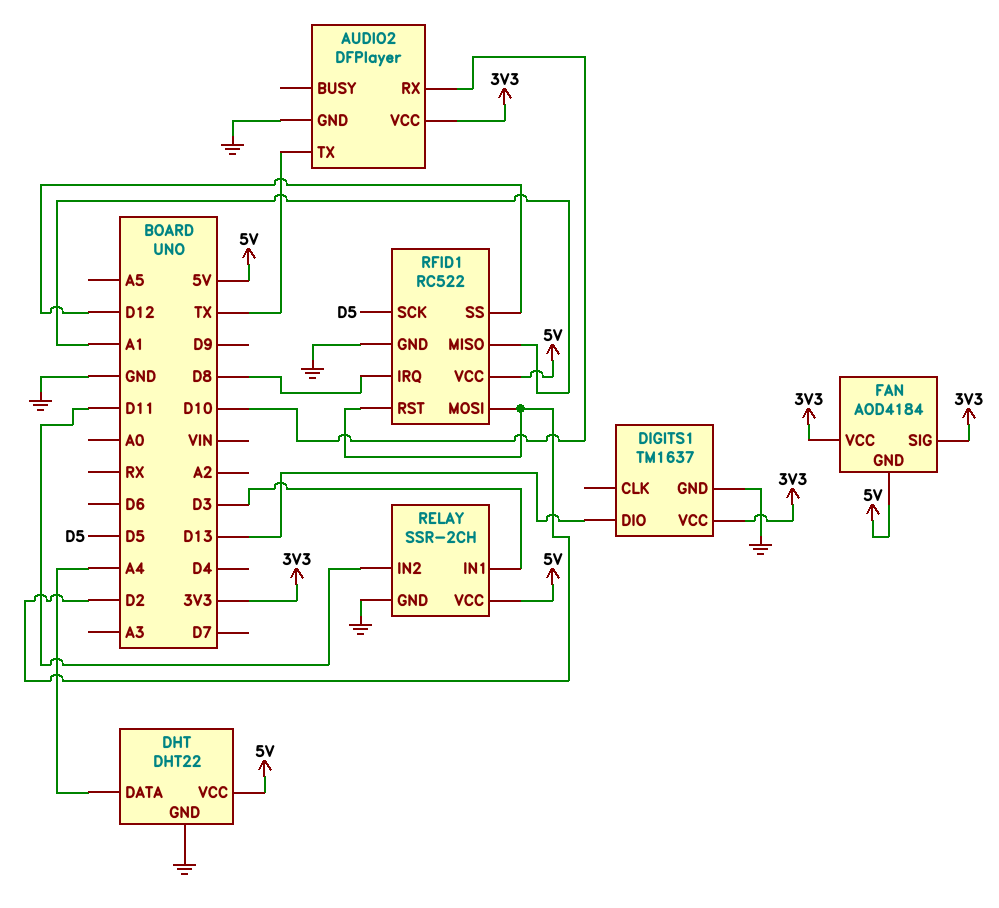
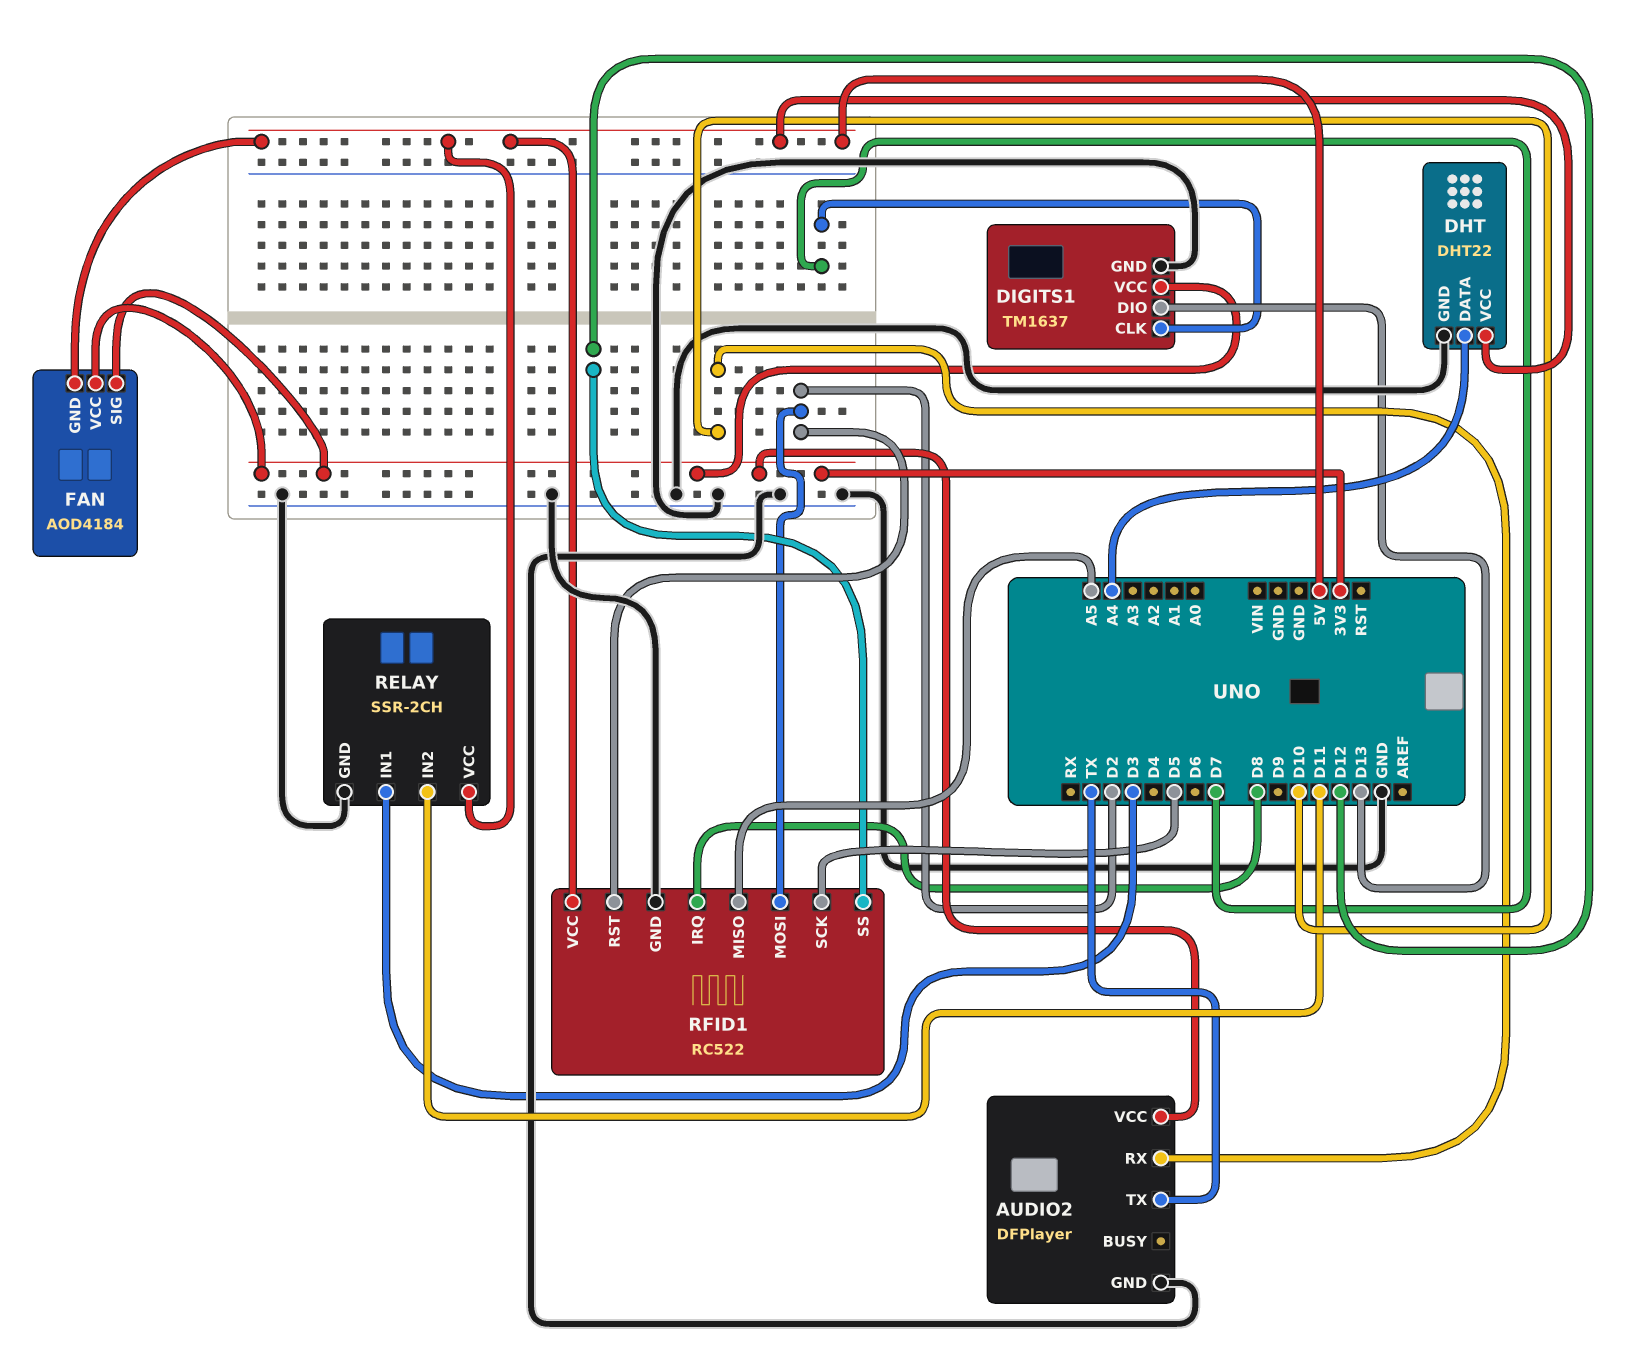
DIGITS1 pin CLK: none -> D7
RFID1 pin MISO: A1 -> A5

